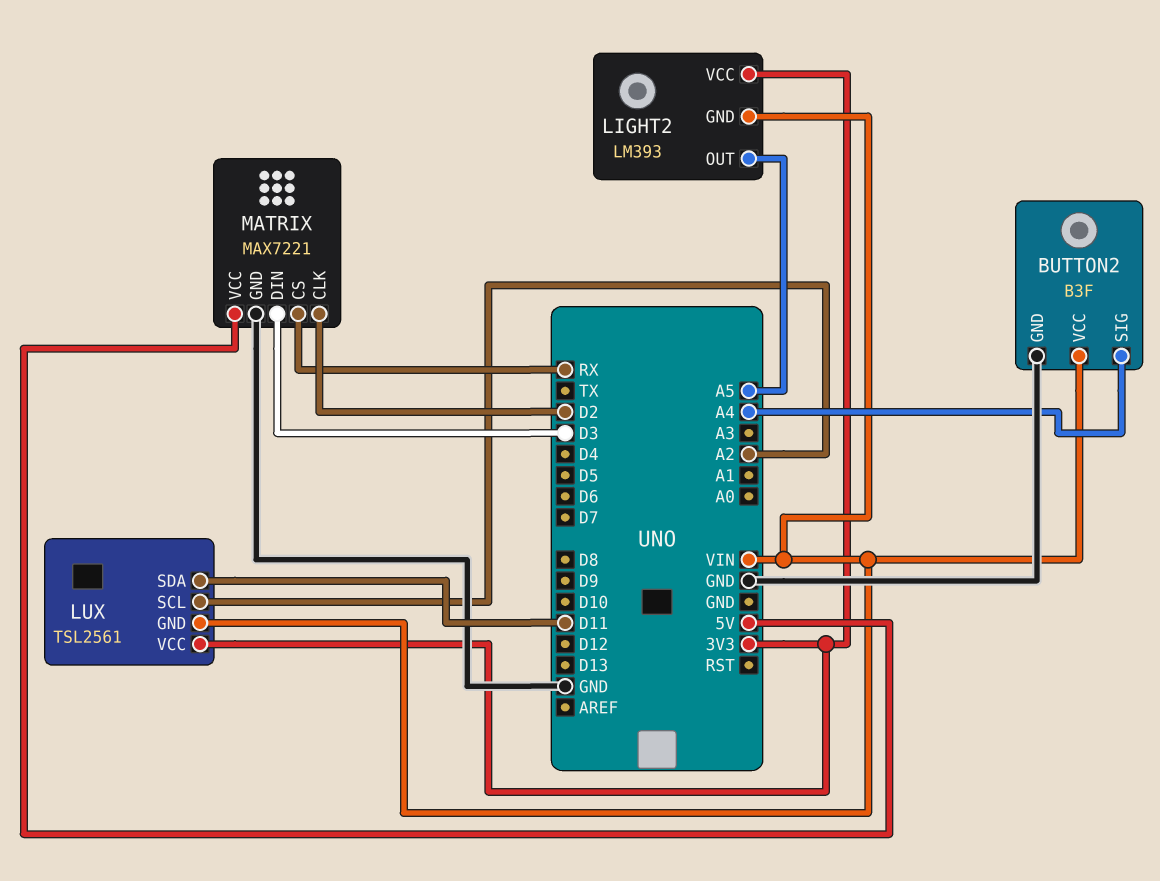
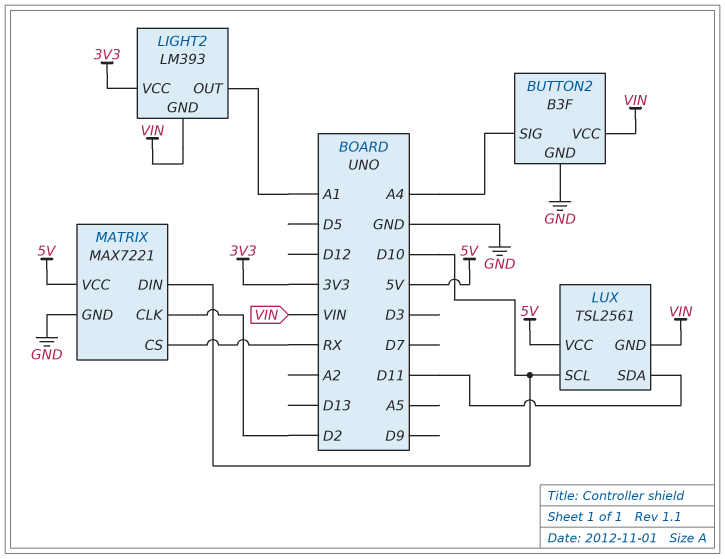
LIGHT2 pin OUT: A5 -> A1
LUX pin SCL: A2 -> D10
LUX pin VCC: 3V3 -> 5V
MATRIX pin DIN: D3 -> D10

